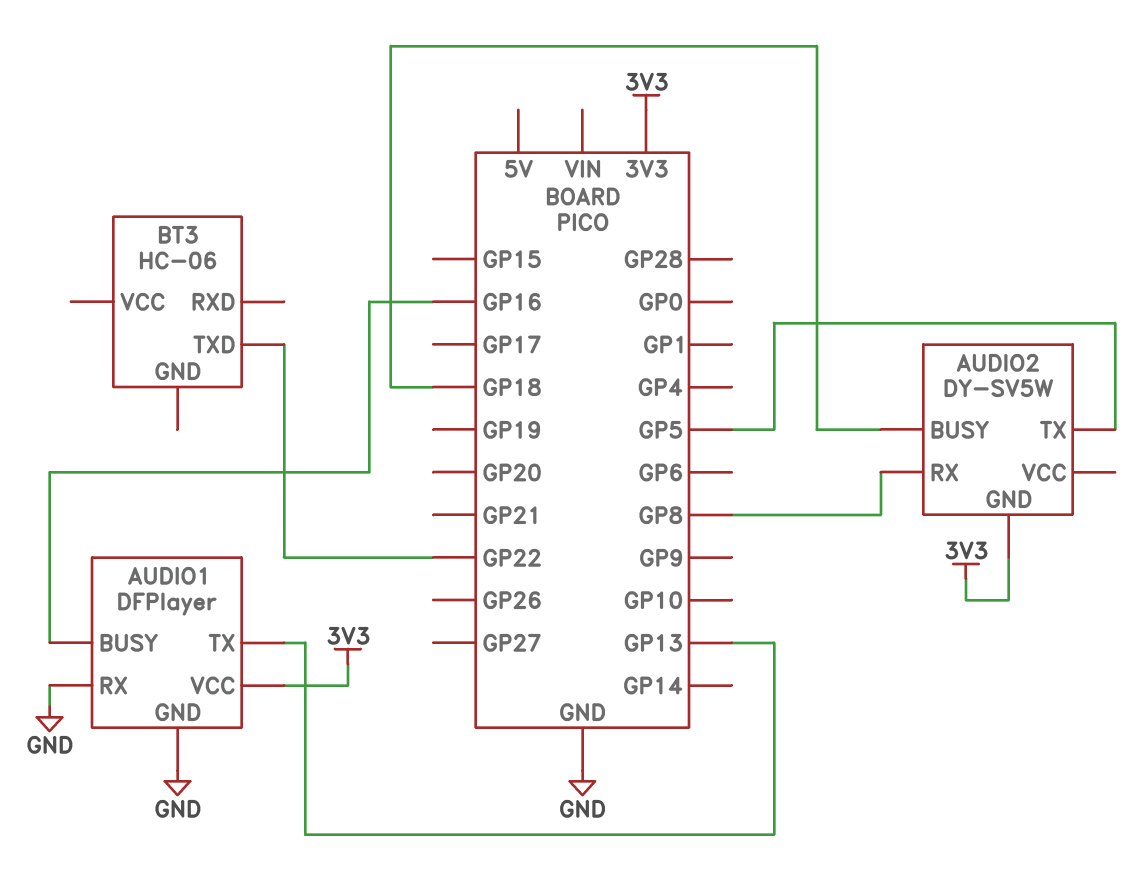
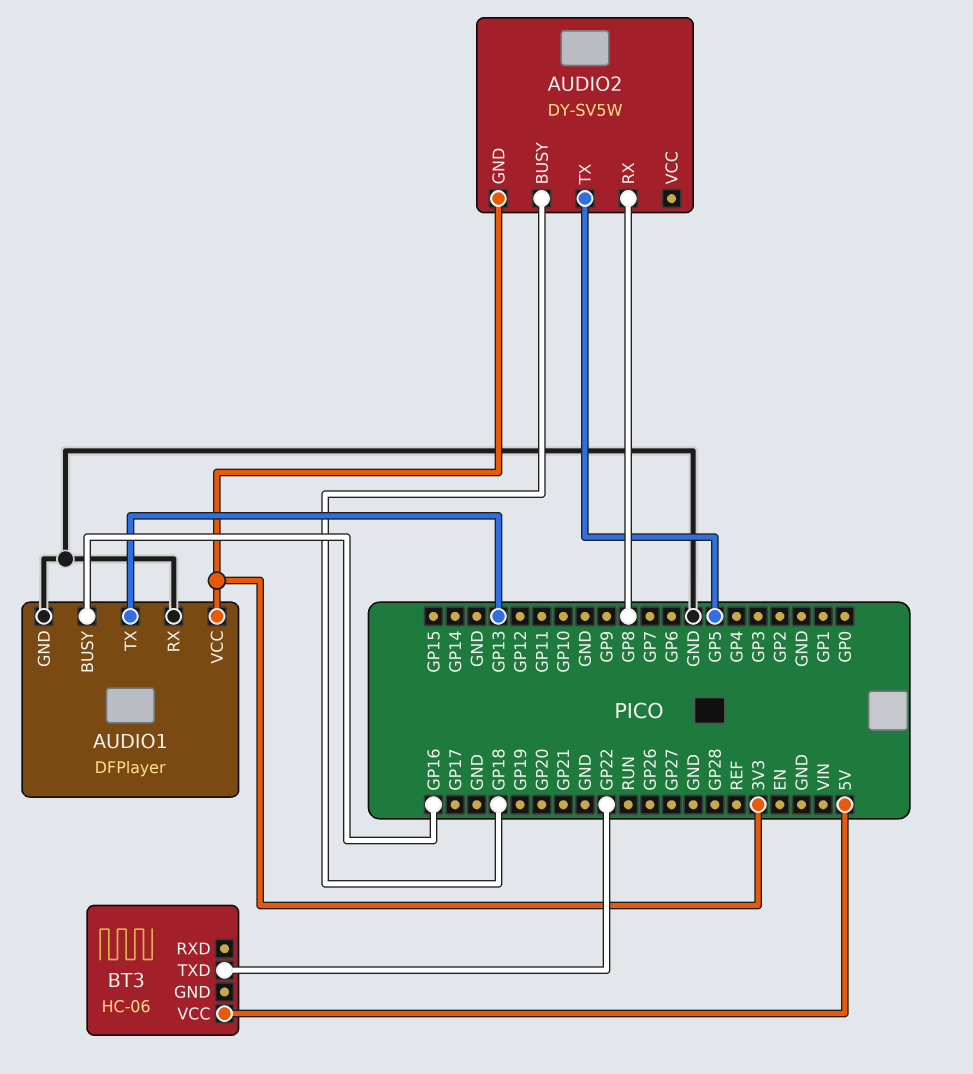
BT3 pin VCC: none -> 5V

